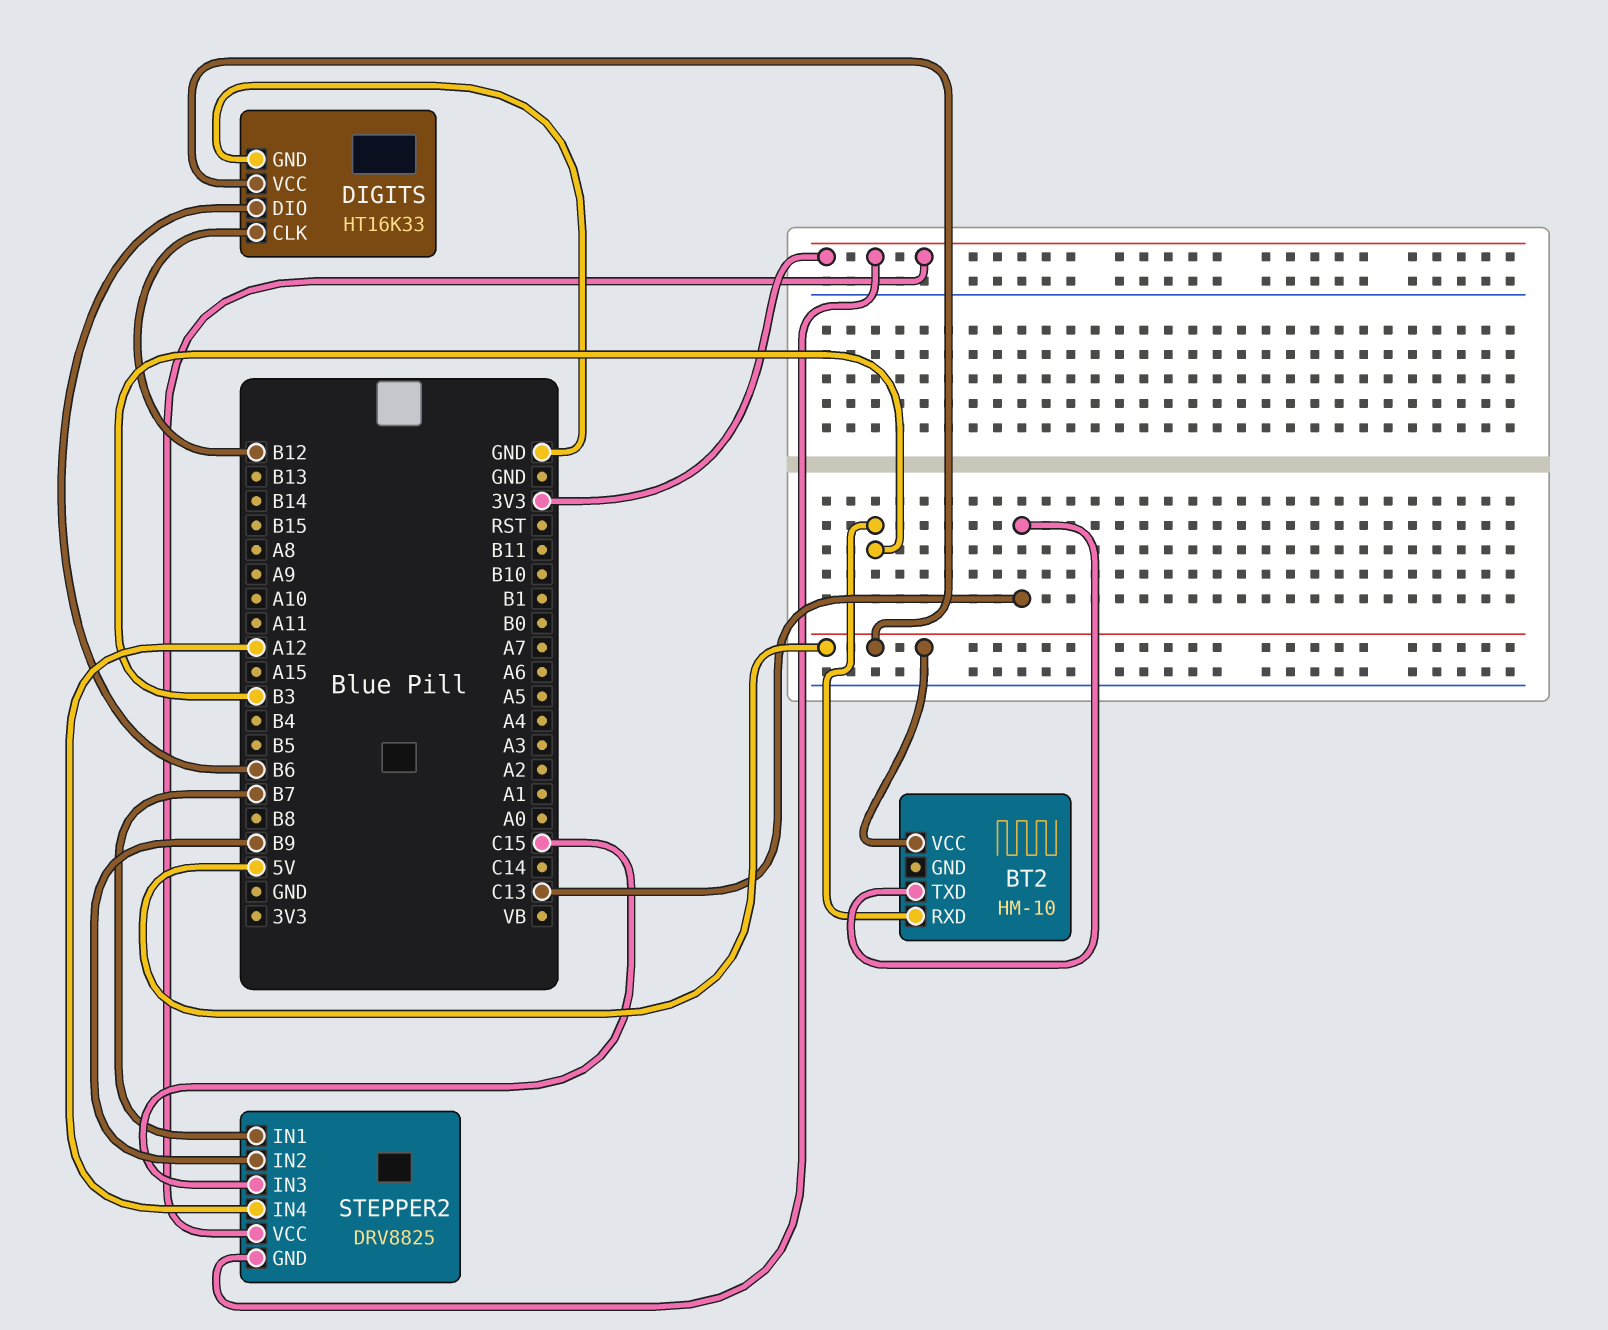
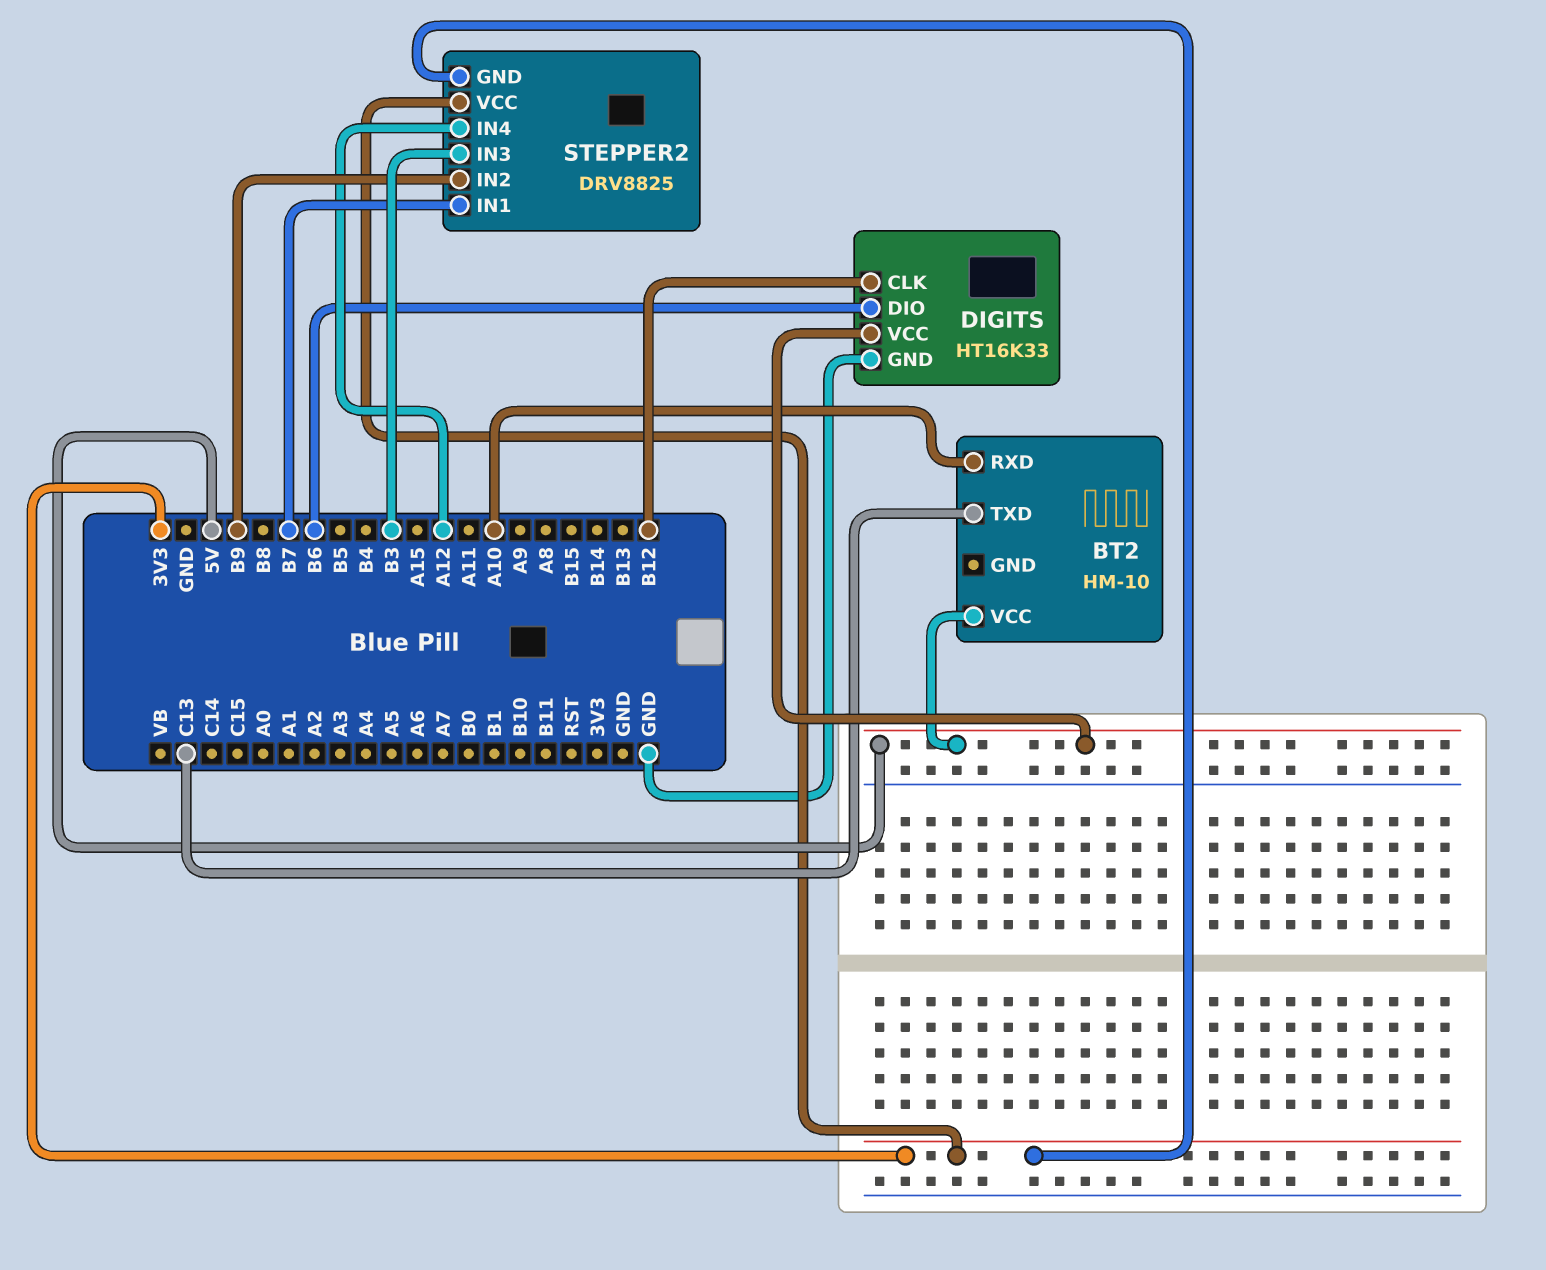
BT2 pin RXD: B3 -> A10
STEPPER2 pin IN3: C15 -> B3

